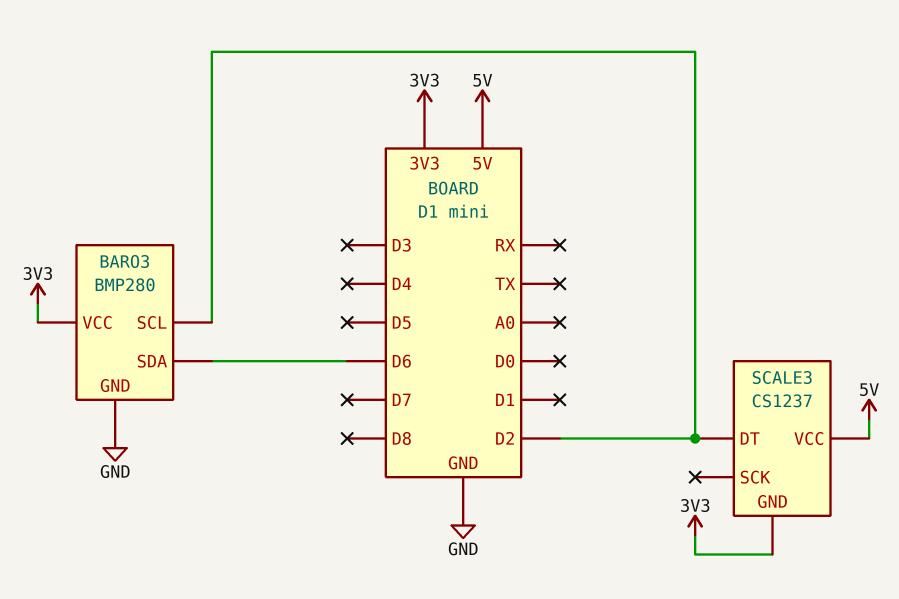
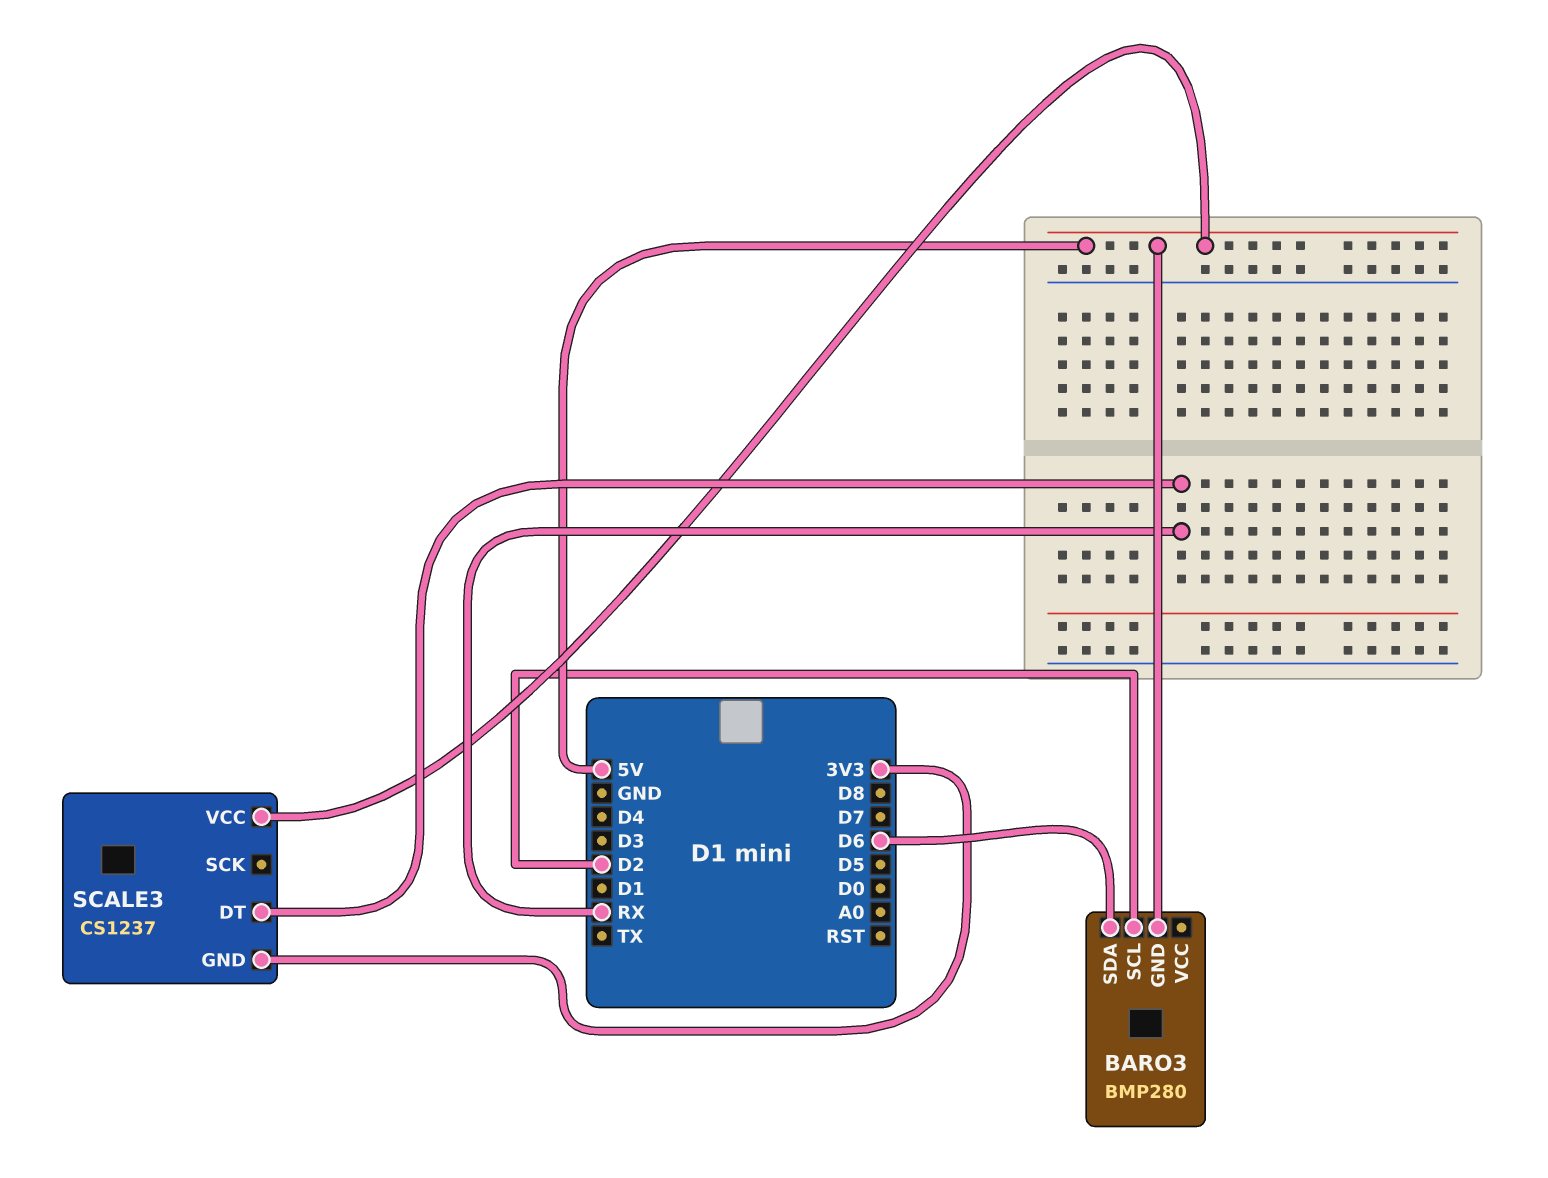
BARO3 pin GND: GND -> 5V
BARO3 pin VCC: 3V3 -> none
SCALE3 pin DT: D2 -> RX

